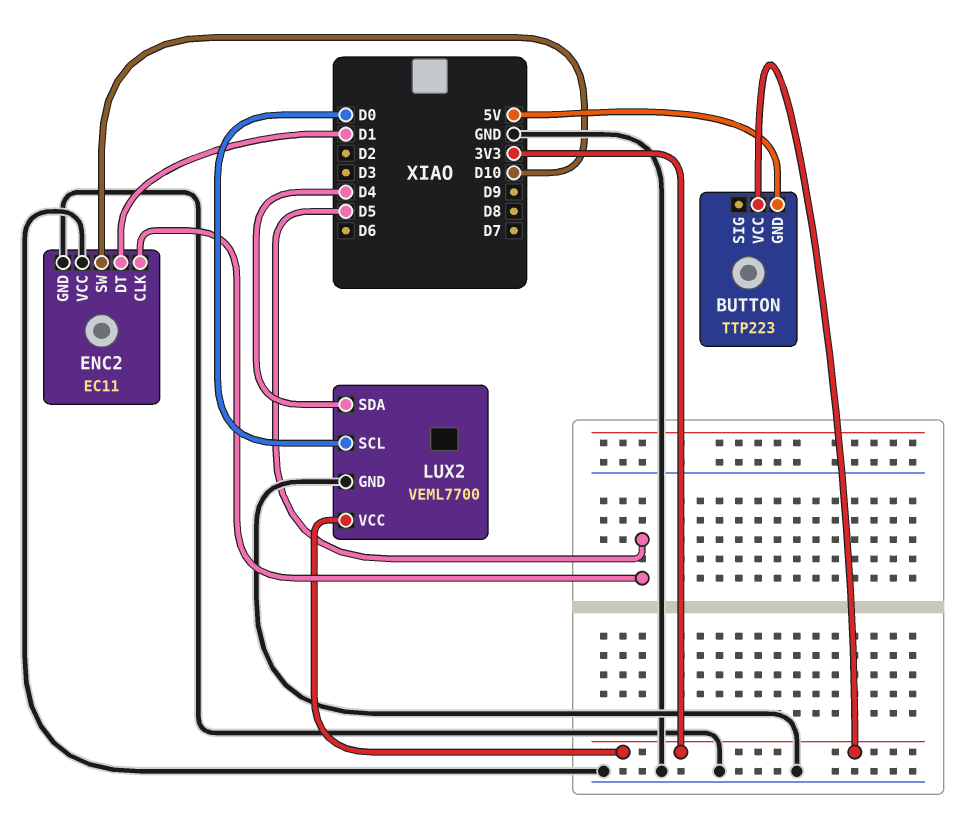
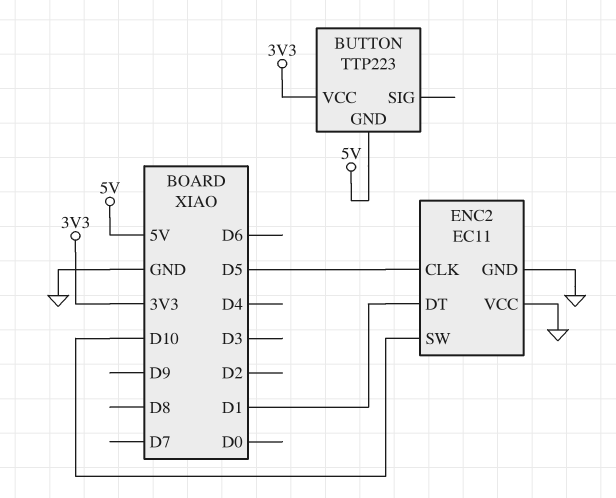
LUX2: VEML7700 -> none
LUX2 pin GND: GND -> none
LUX2 pin SCL: D0 -> none
LUX2 pin SDA: D4 -> none
LUX2 pin VCC: 3V3 -> none

